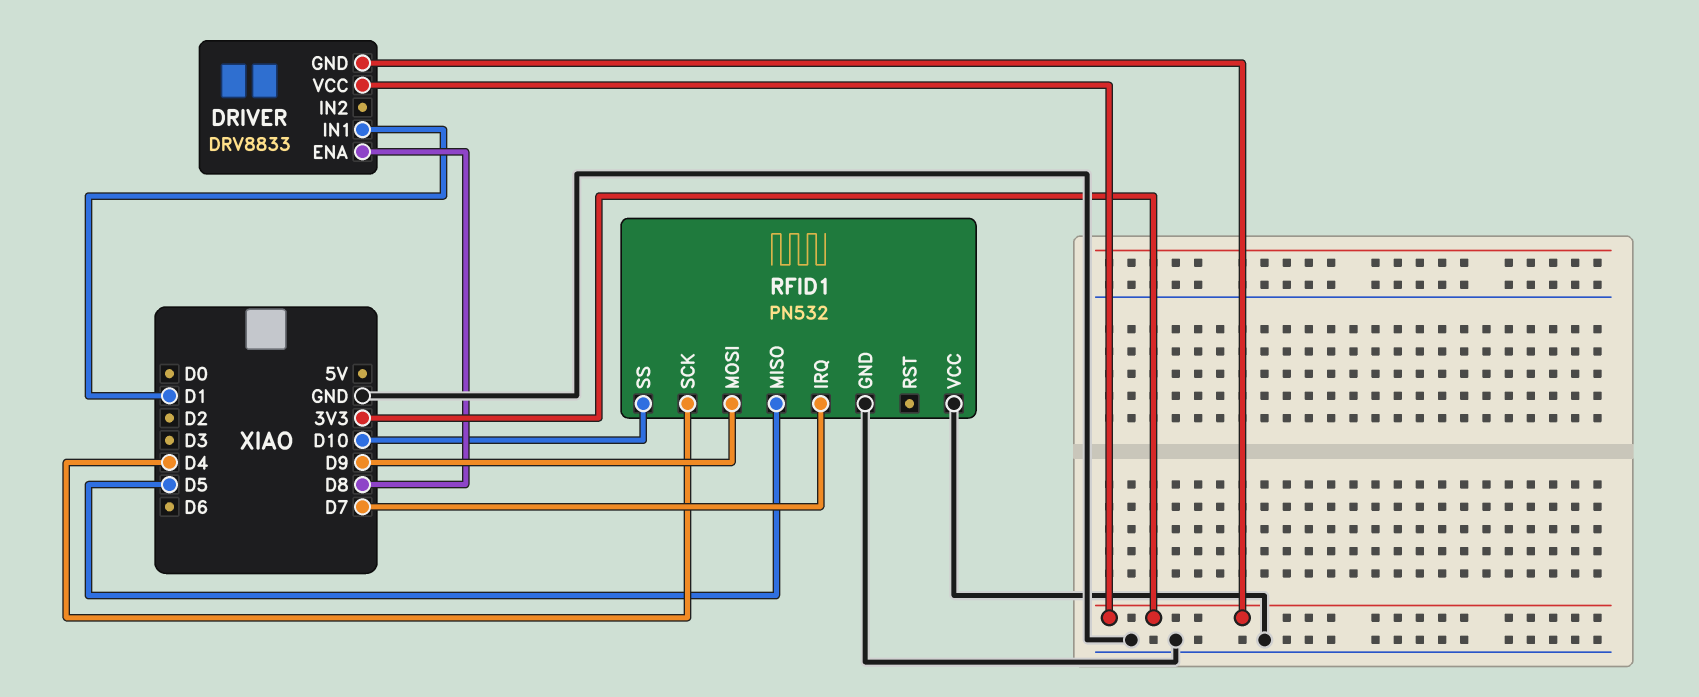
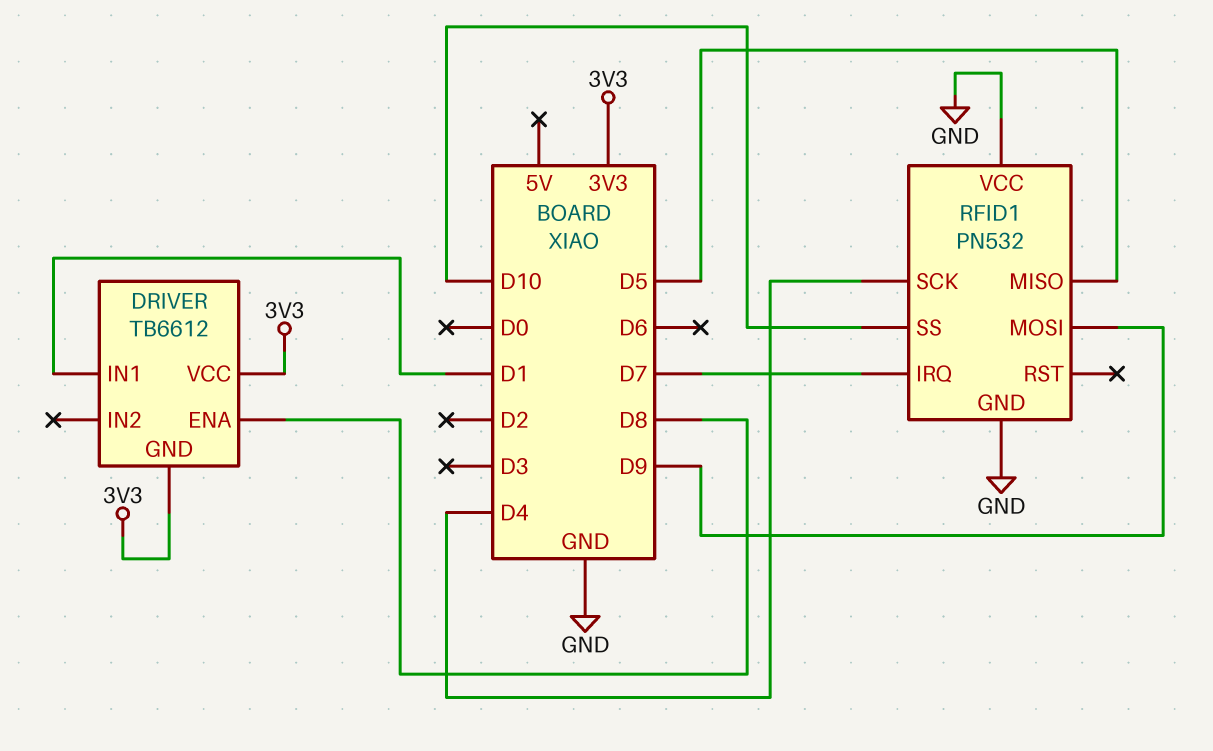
DRIVER: DRV8833 -> TB6612

